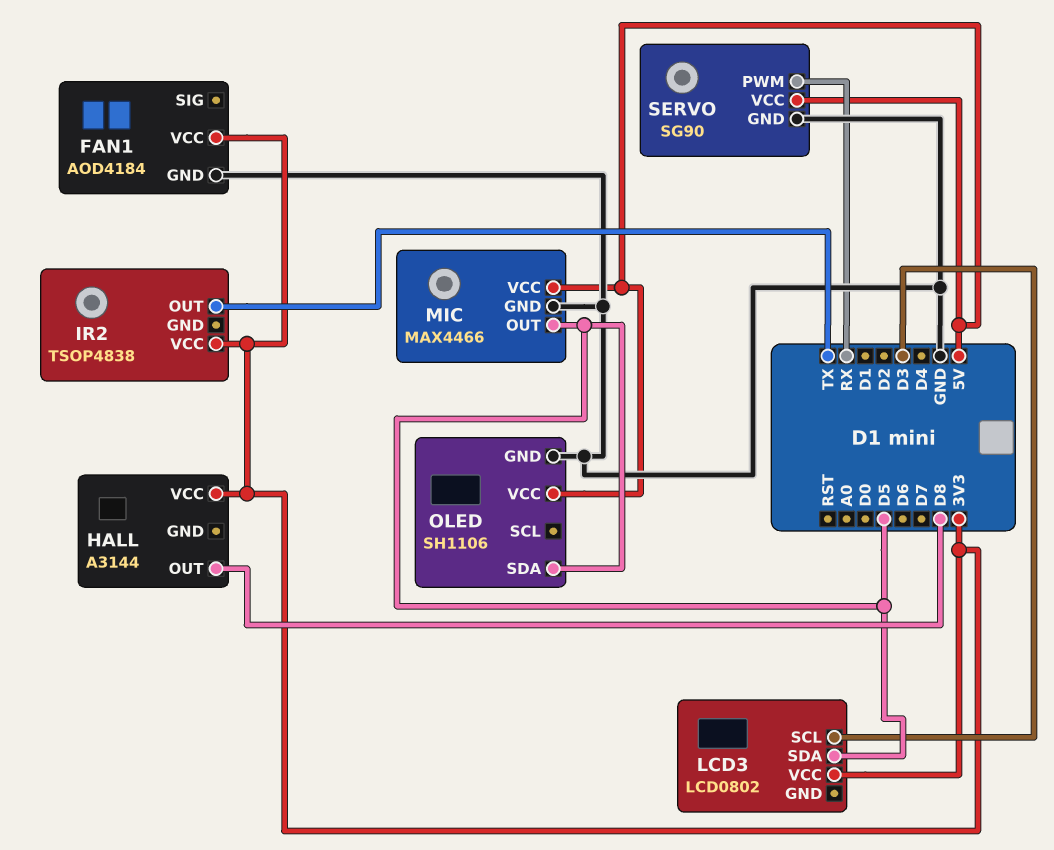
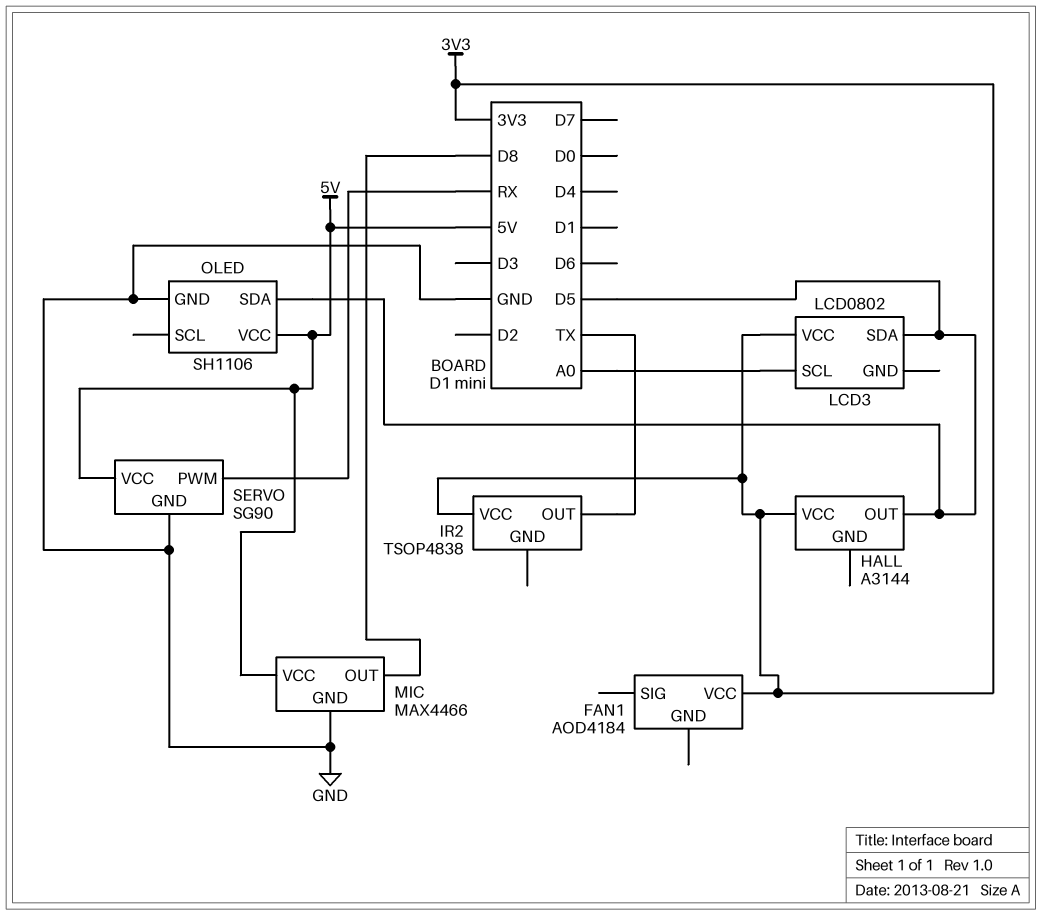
FAN1 pin GND: GND -> none
HALL pin OUT: D8 -> D5
LCD3 pin SCL: D3 -> A0
MIC pin OUT: D5 -> D8

